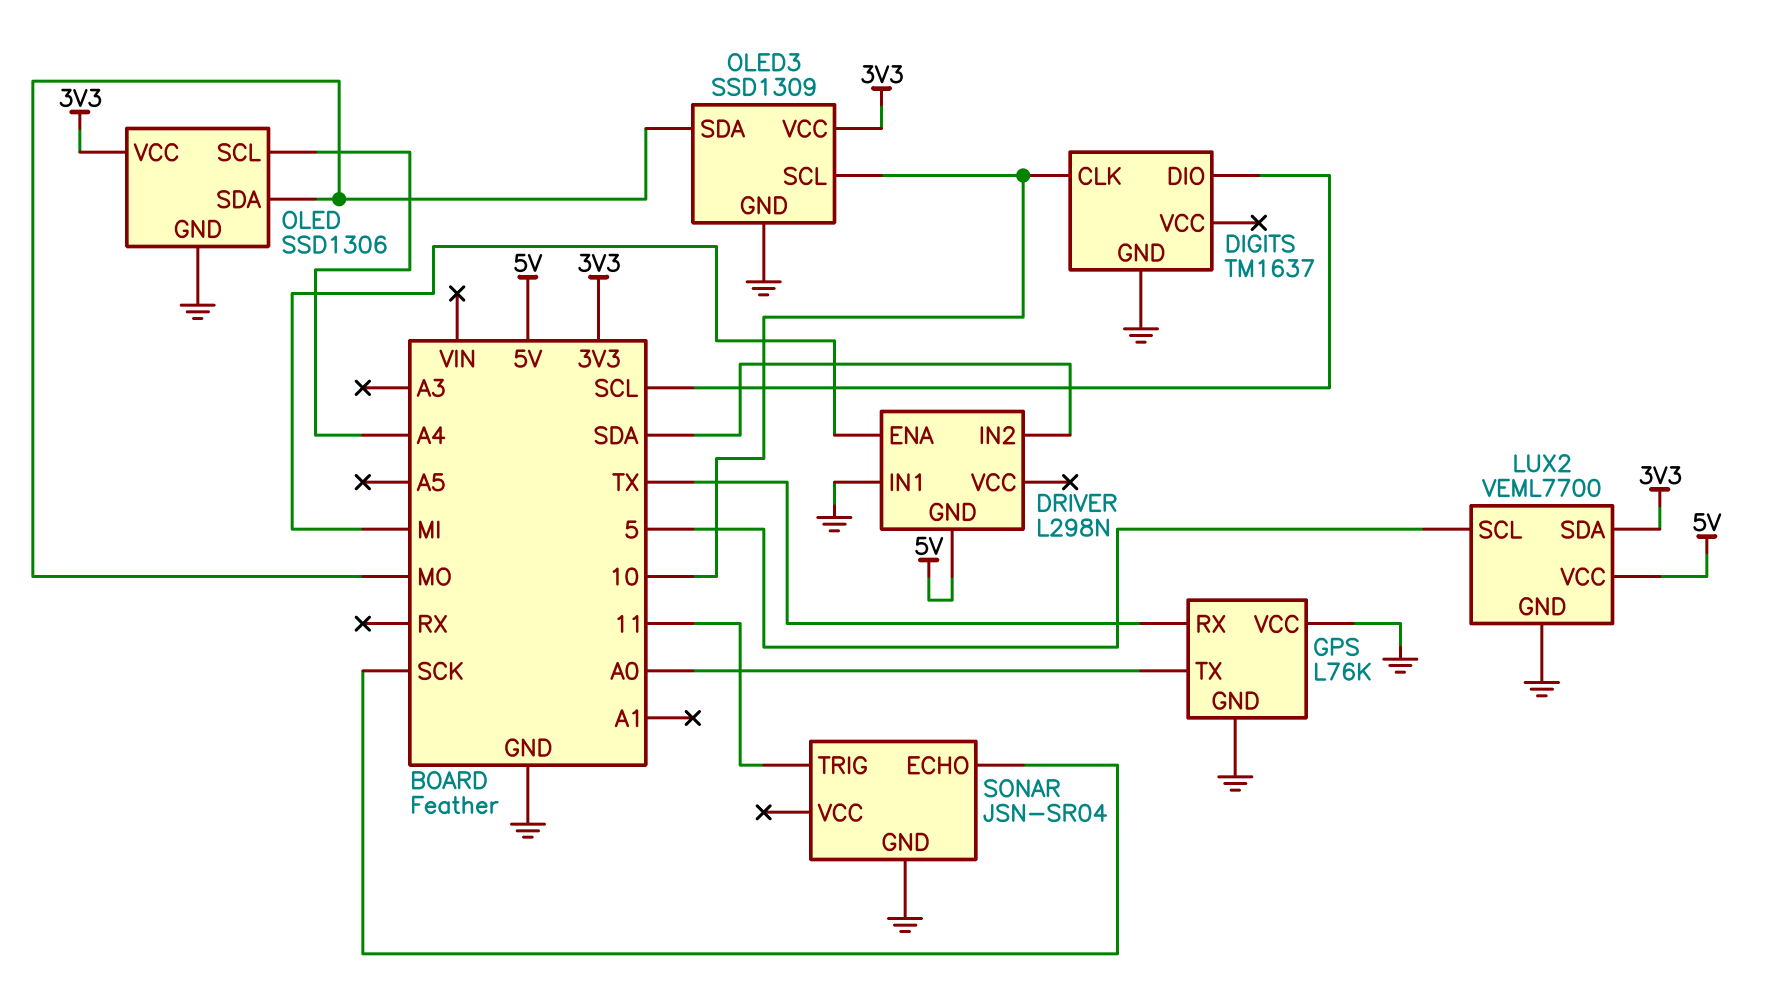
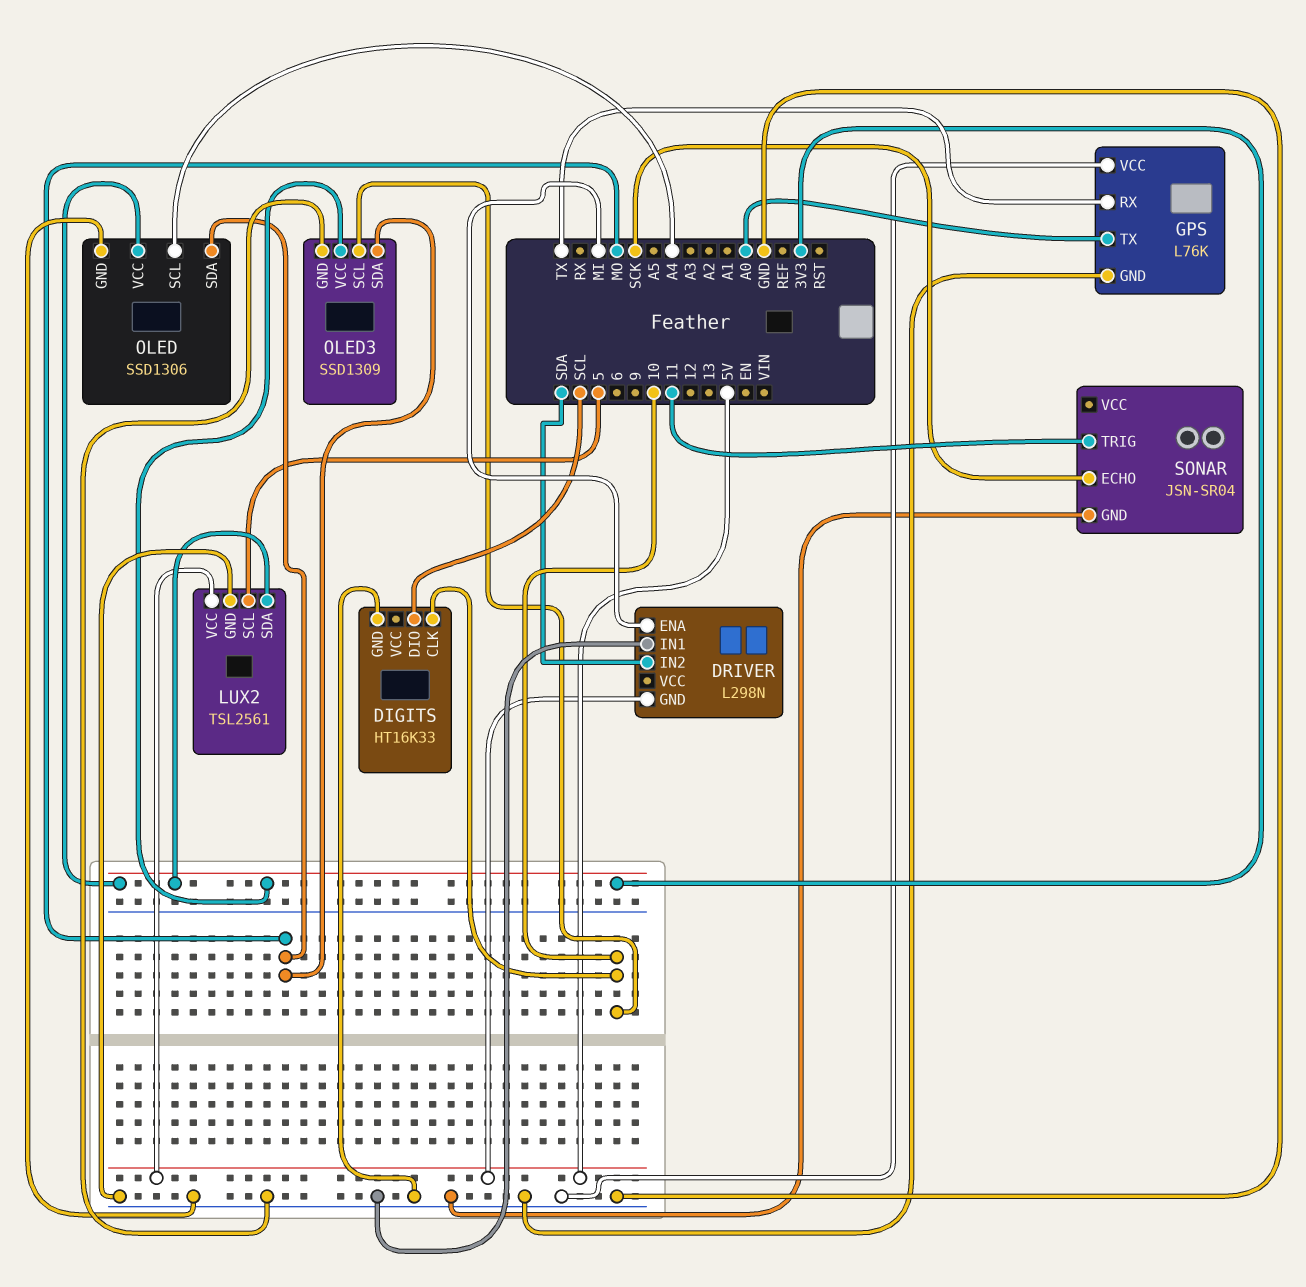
DIGITS: TM1637 -> HT16K33
LUX2: VEML7700 -> TSL2561

